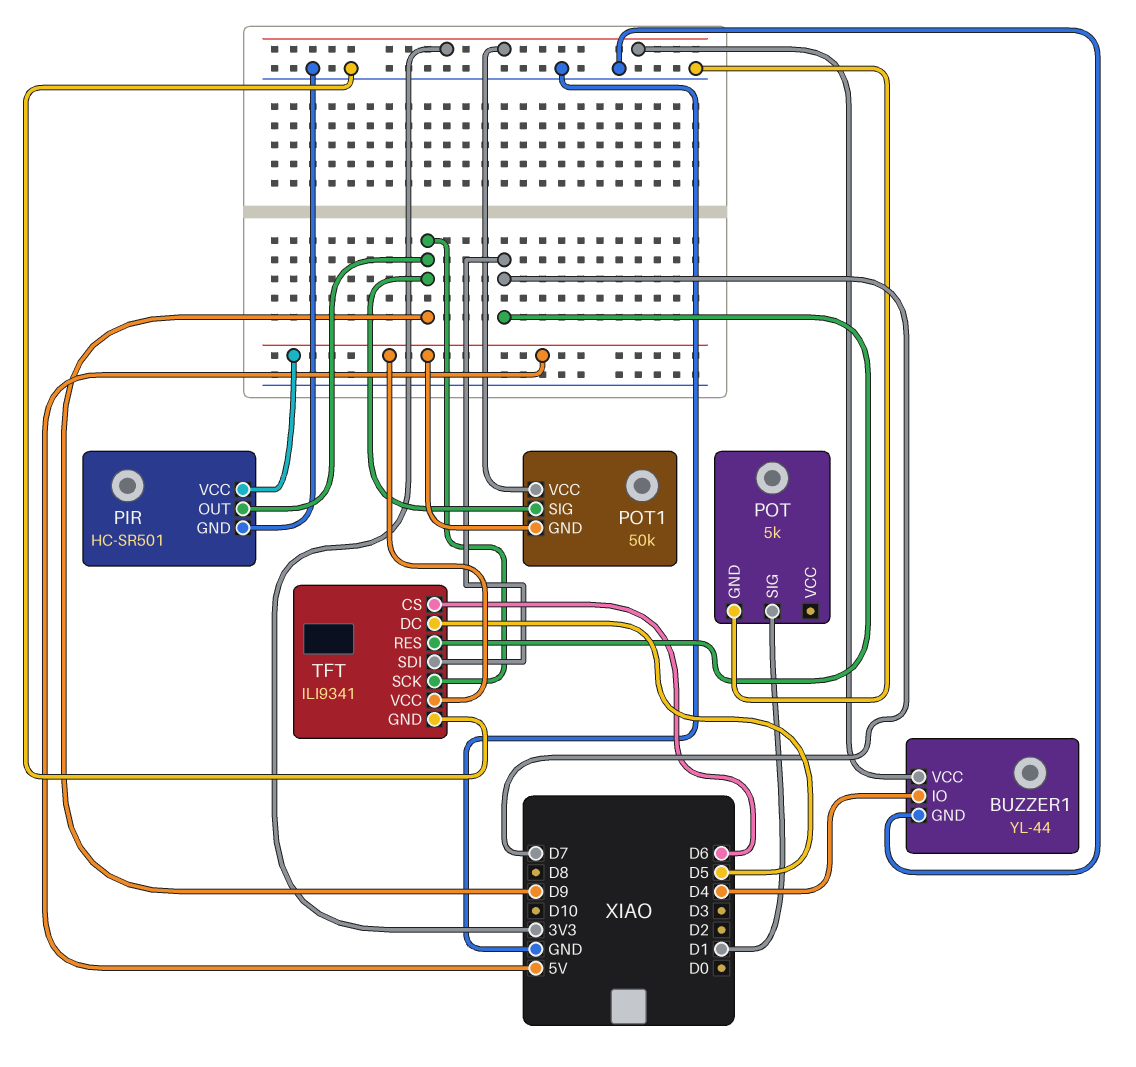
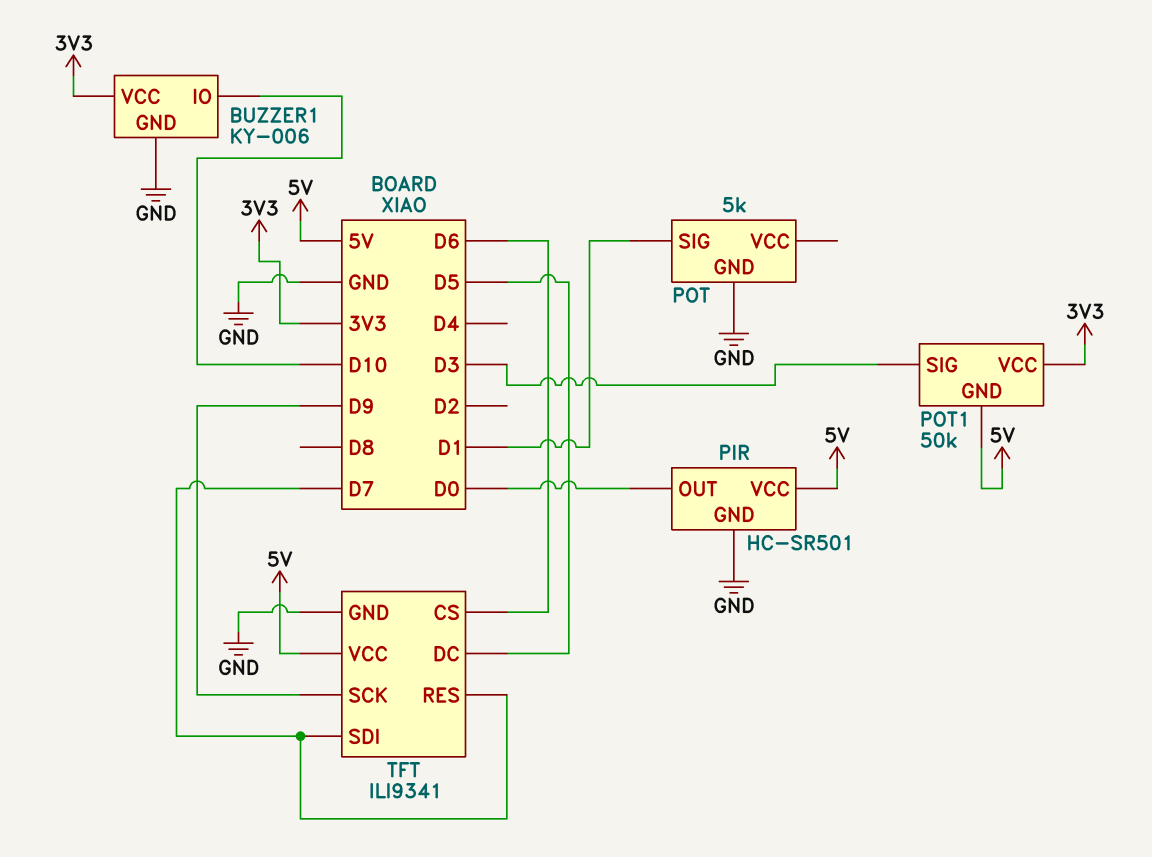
BUZZER1: YL-44 -> KY-006
BUZZER1 pin IO: D4 -> D10
PIR pin OUT: D9 -> D0
POT1 pin SIG: D9 -> D3

